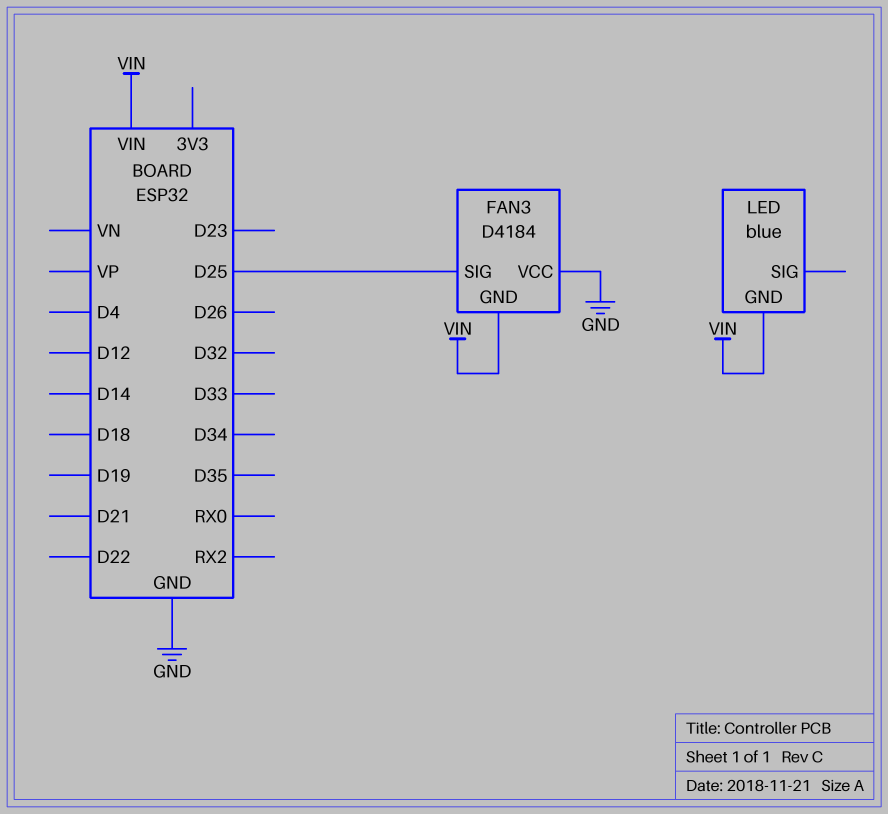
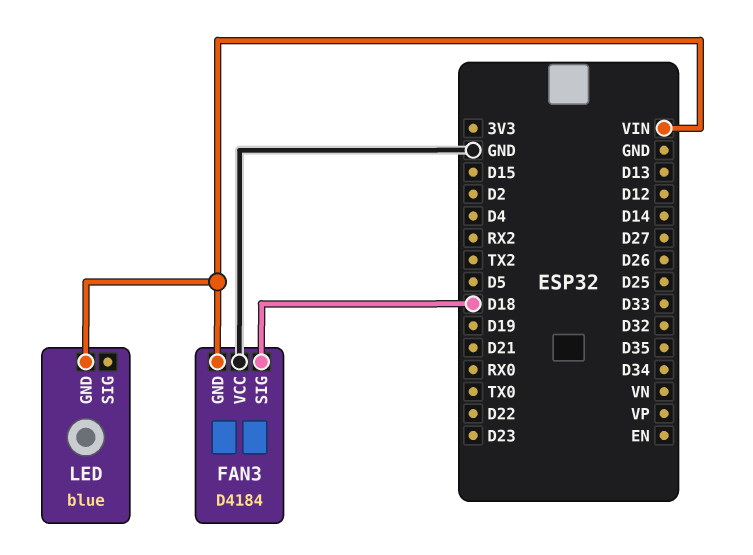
FAN3 pin SIG: D25 -> D18

